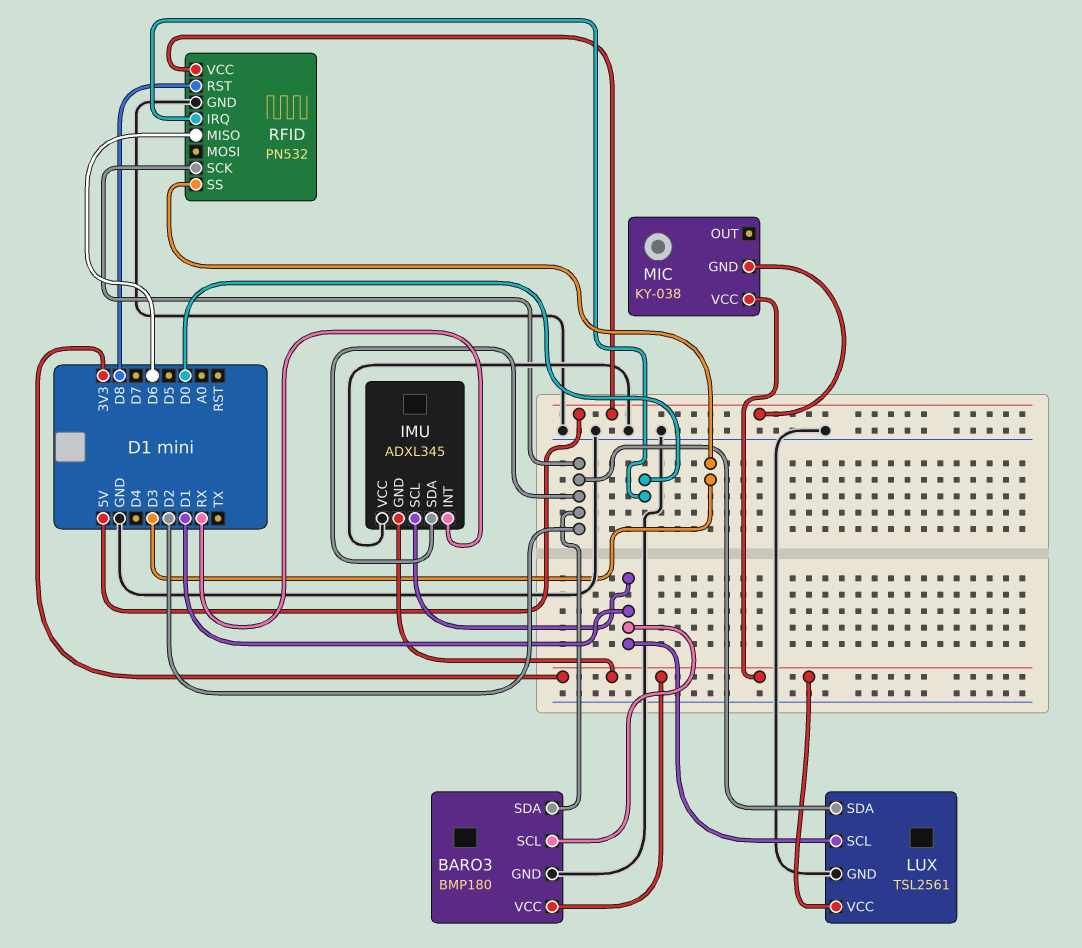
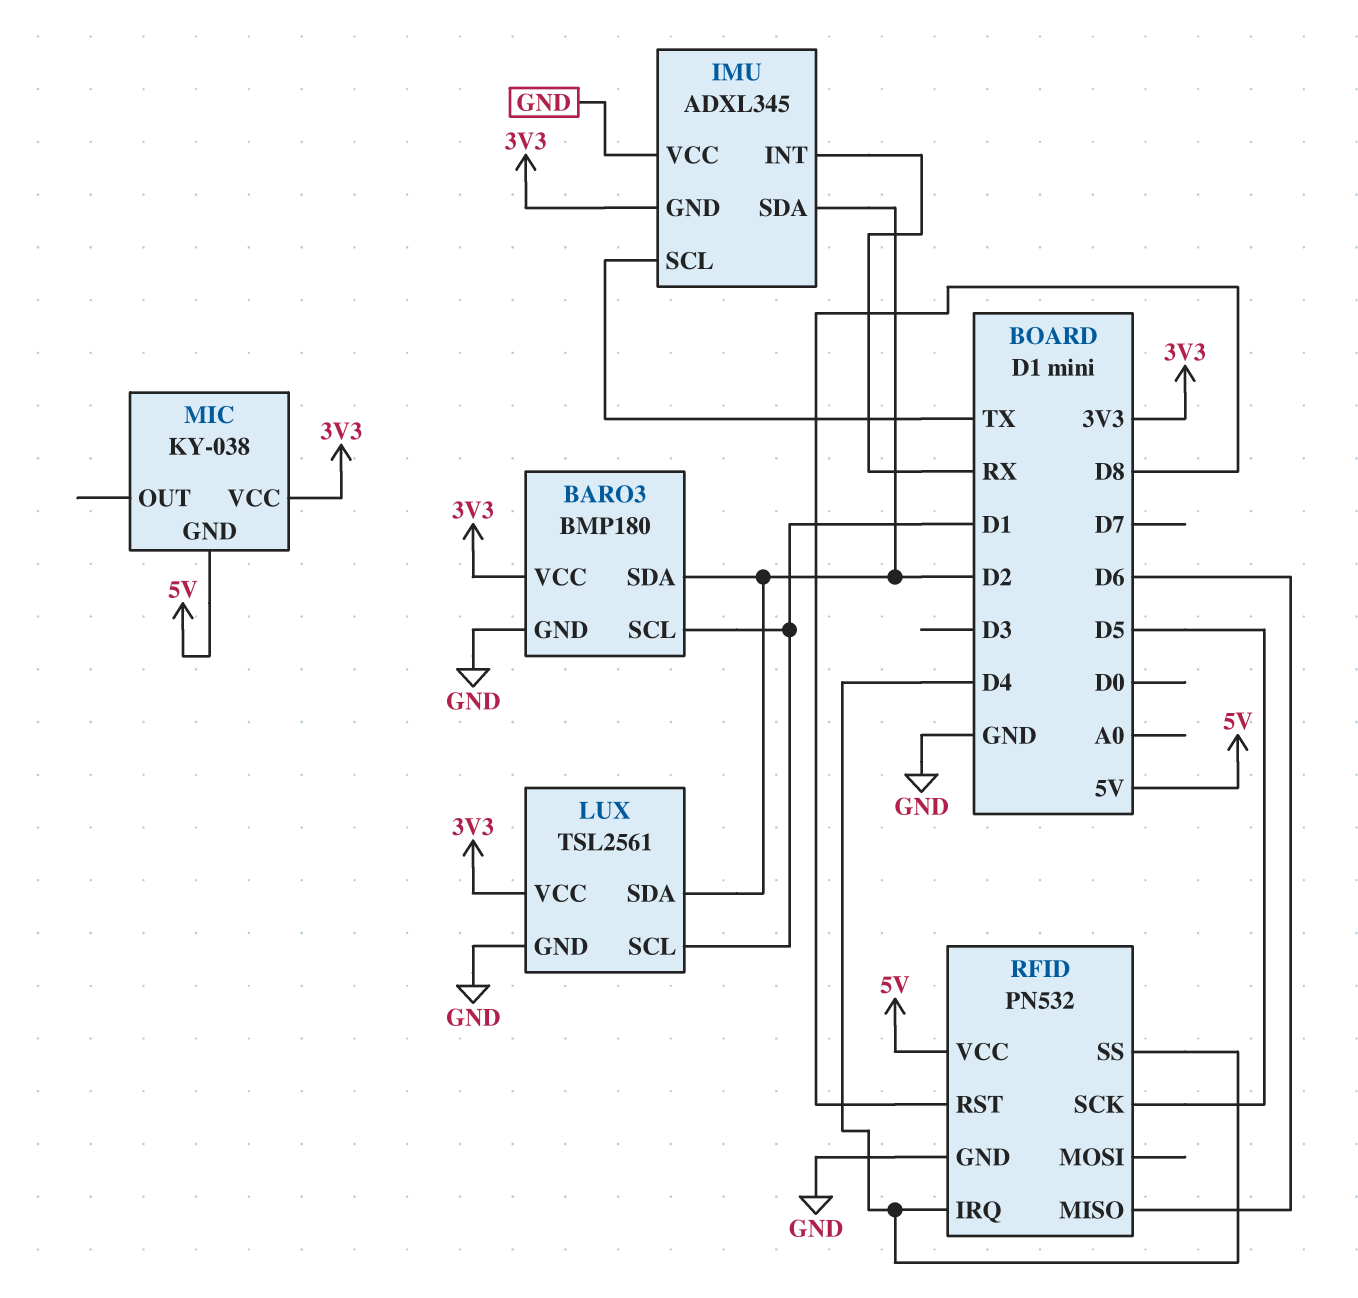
IMU pin SCL: D1 -> TX
RFID pin IRQ: D0 -> D4
RFID pin SCK: D2 -> D5
RFID pin SS: D3 -> D4

